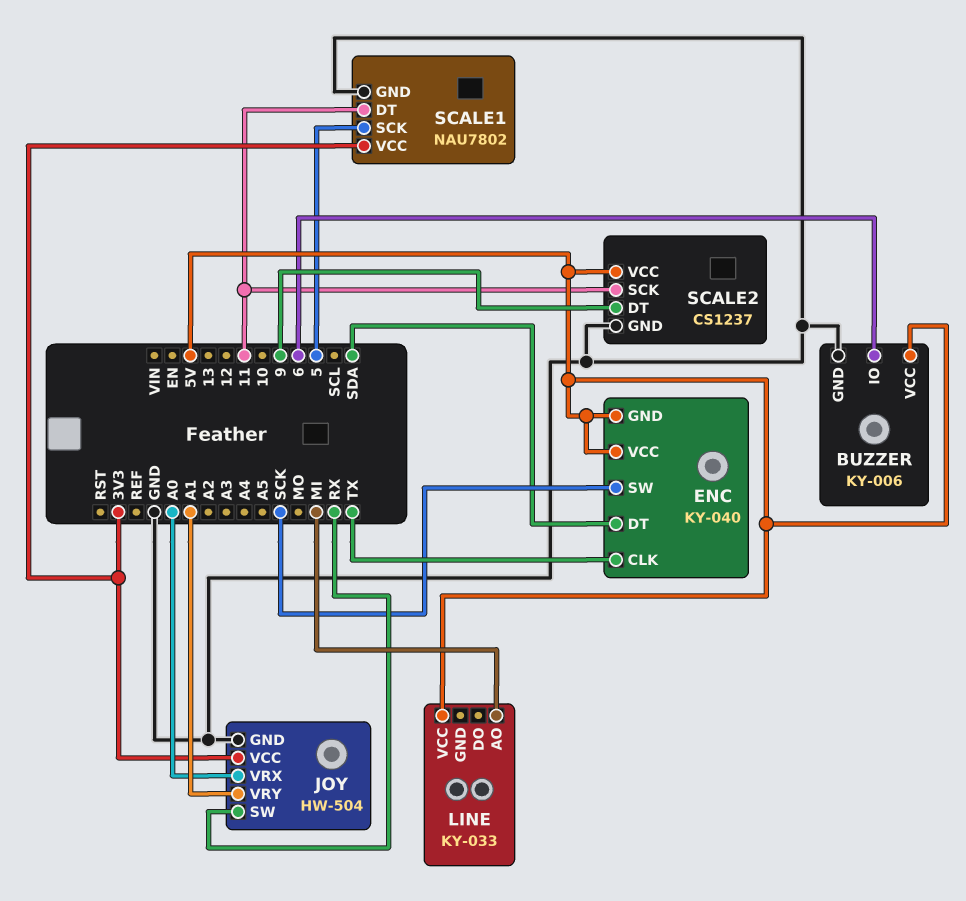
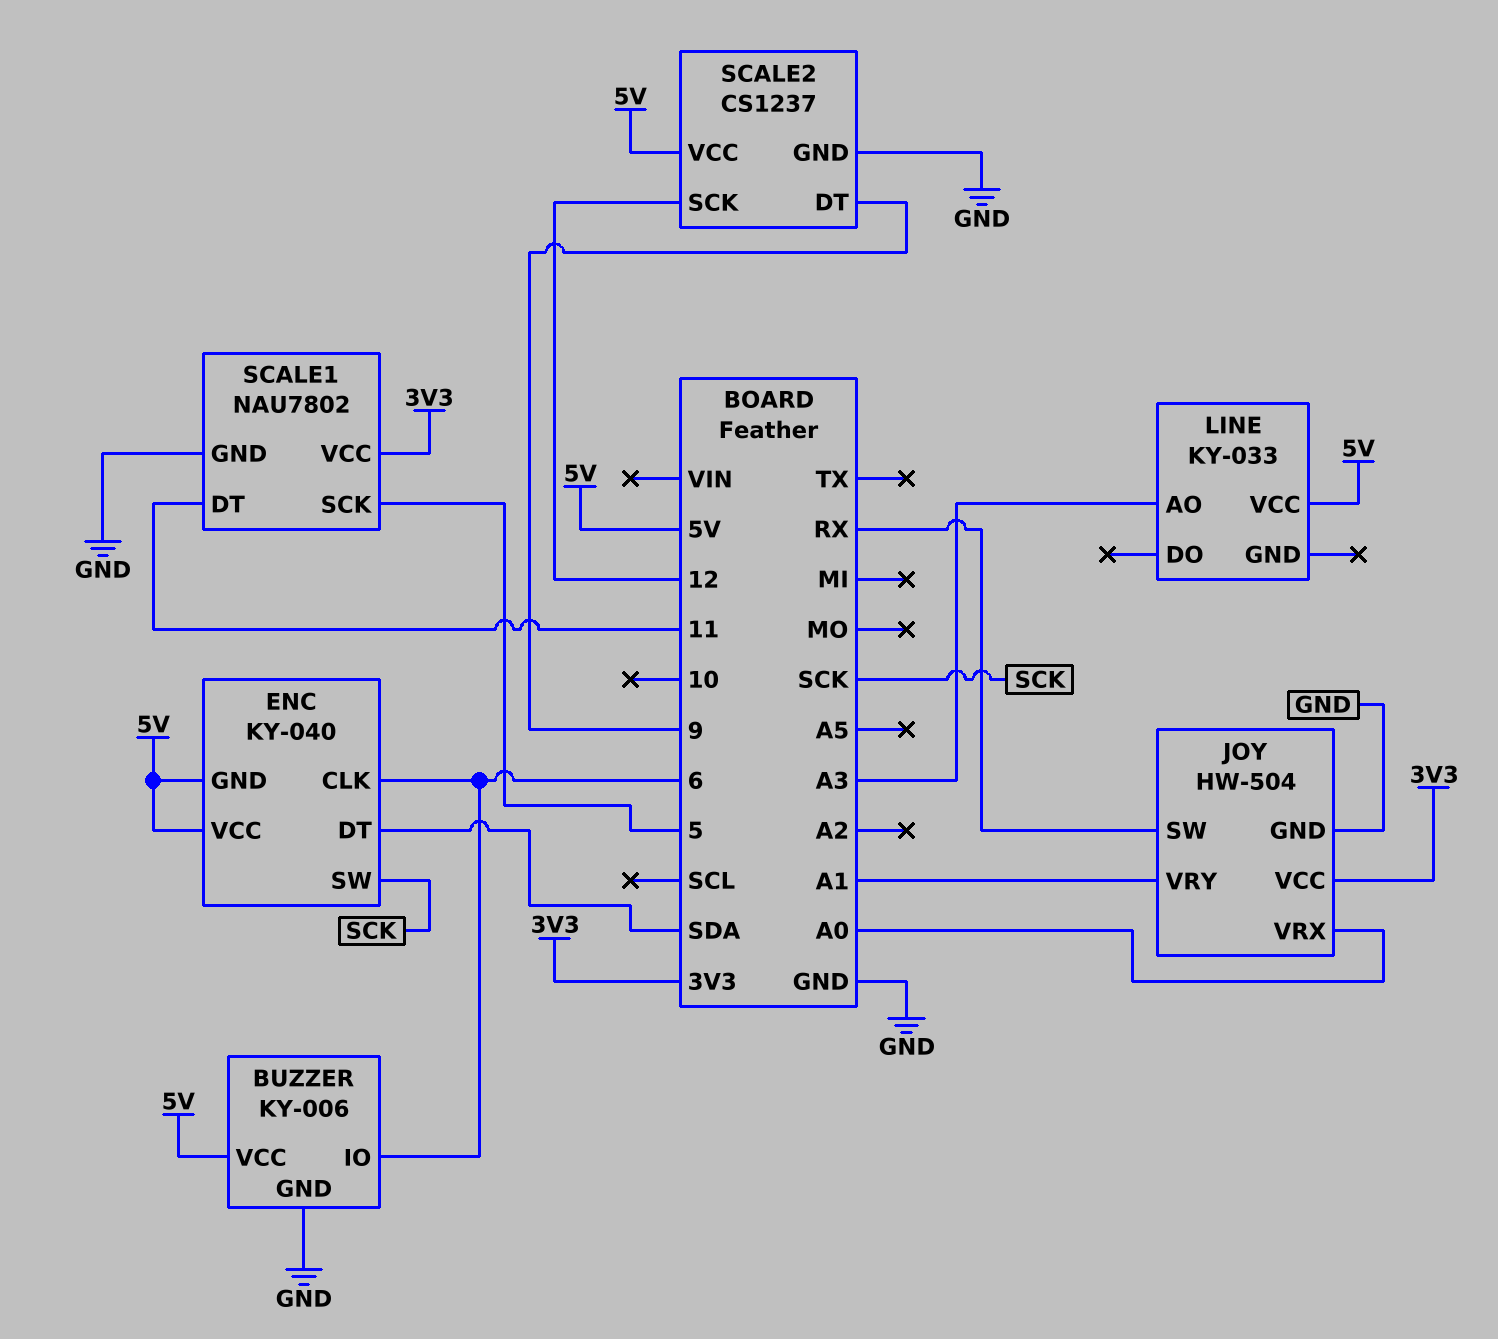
ENC pin CLK: TX -> 6
LINE pin AO: MI -> A3
SCALE2 pin SCK: 11 -> 12

